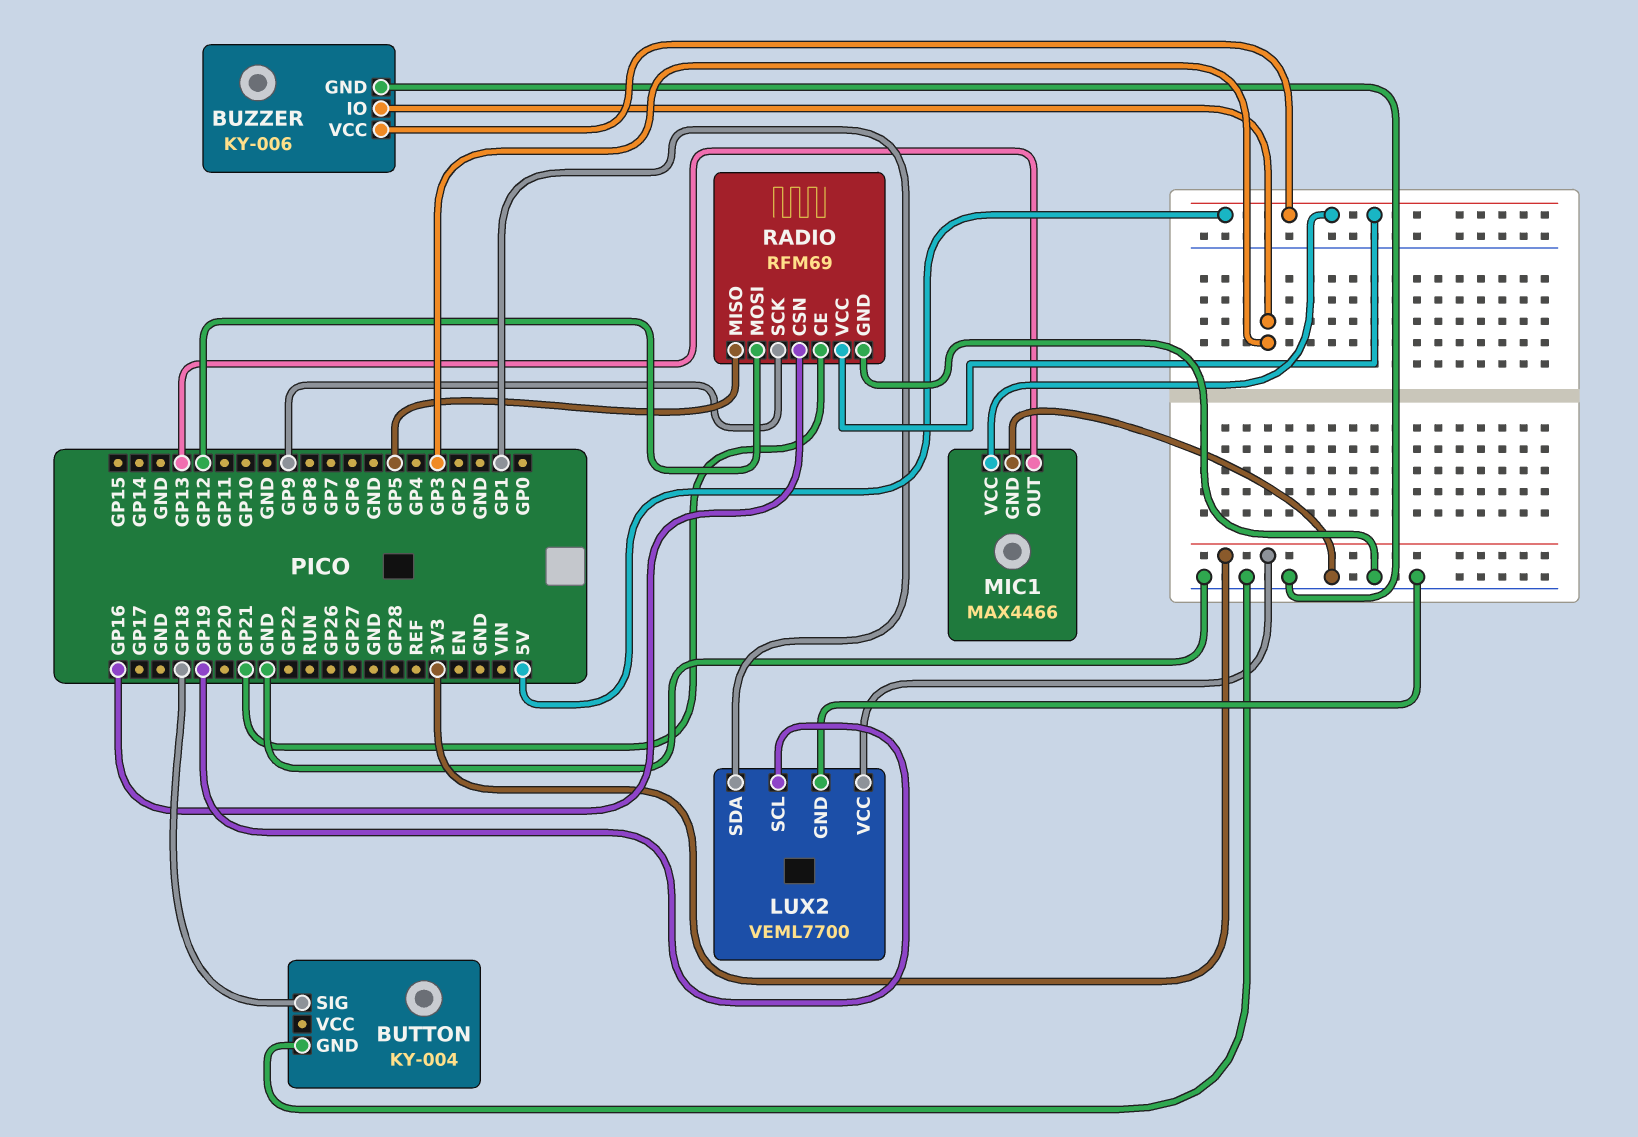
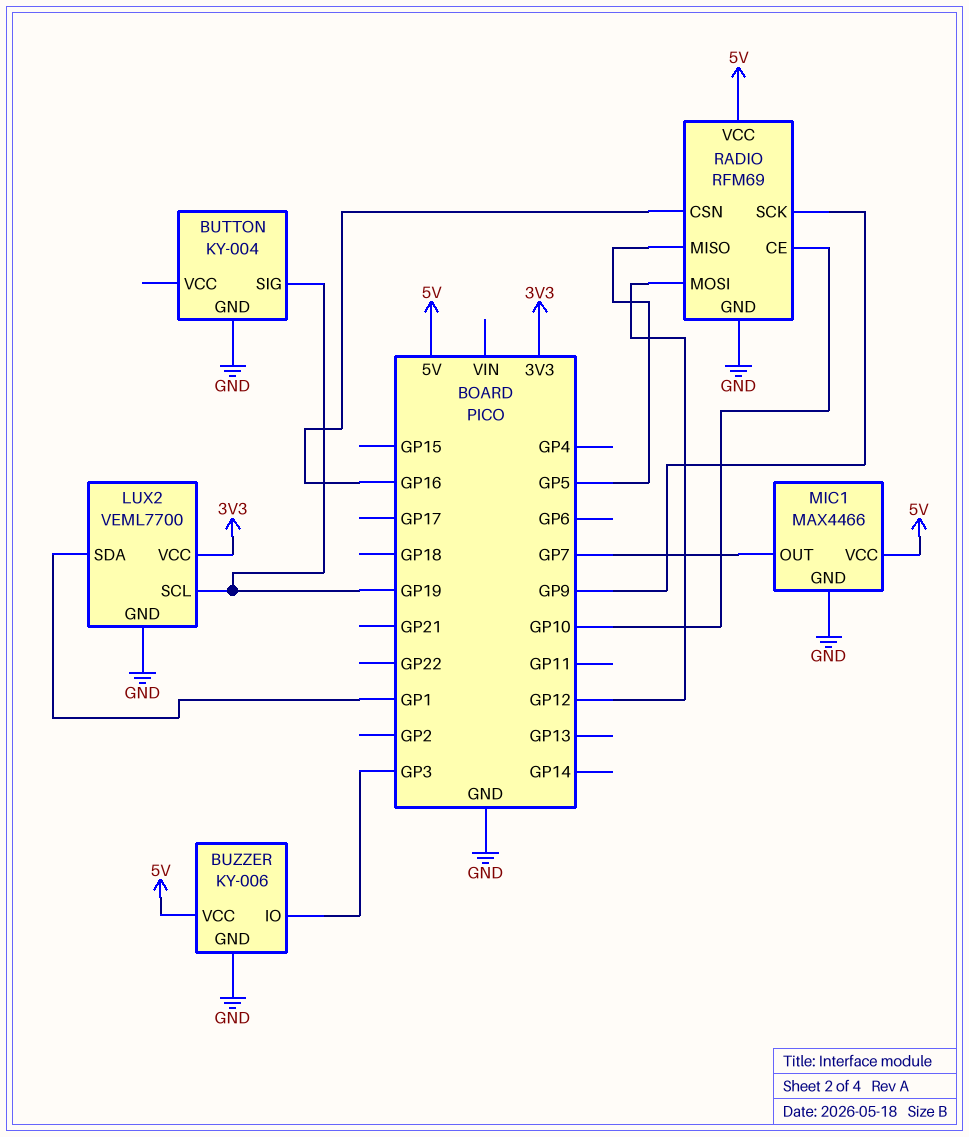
BUTTON pin SIG: GP18 -> GP19
MIC1 pin OUT: GP13 -> GP7
RADIO pin CE: GP21 -> GP10

